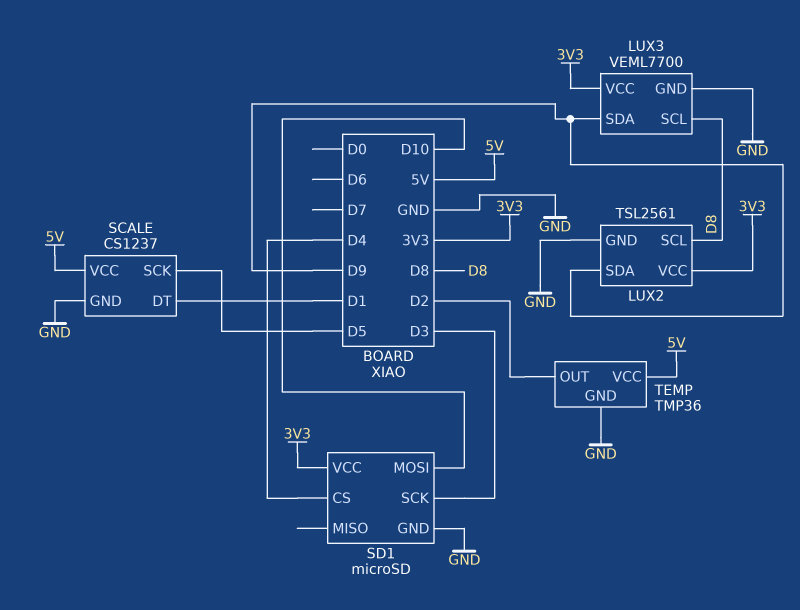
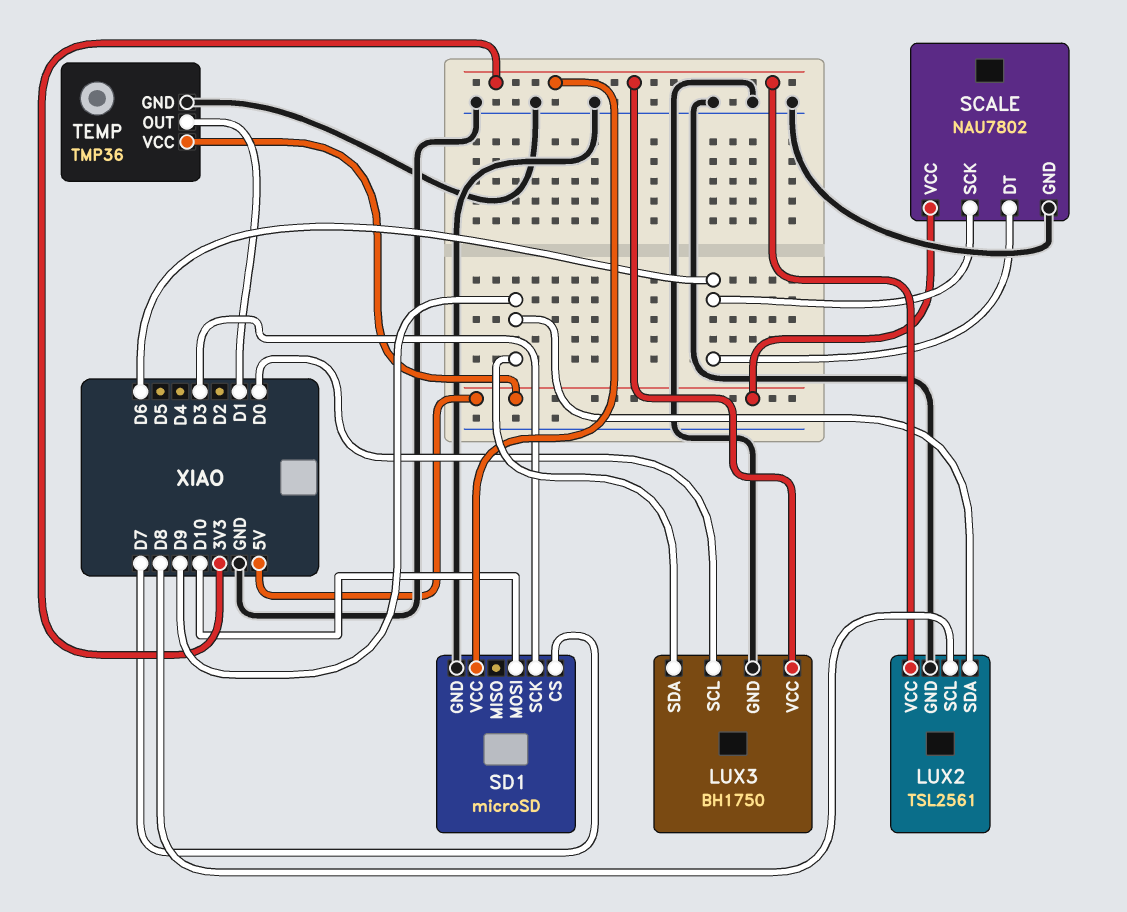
LUX3: VEML7700 -> BH1750
LUX3 pin SCL: D8 -> D0
SCALE: CS1237 -> NAU7802
SCALE pin DT: D1 -> D6
SCALE pin SCK: D5 -> D6
SD1 pin CS: D4 -> D7
TEMP pin OUT: D2 -> D1

